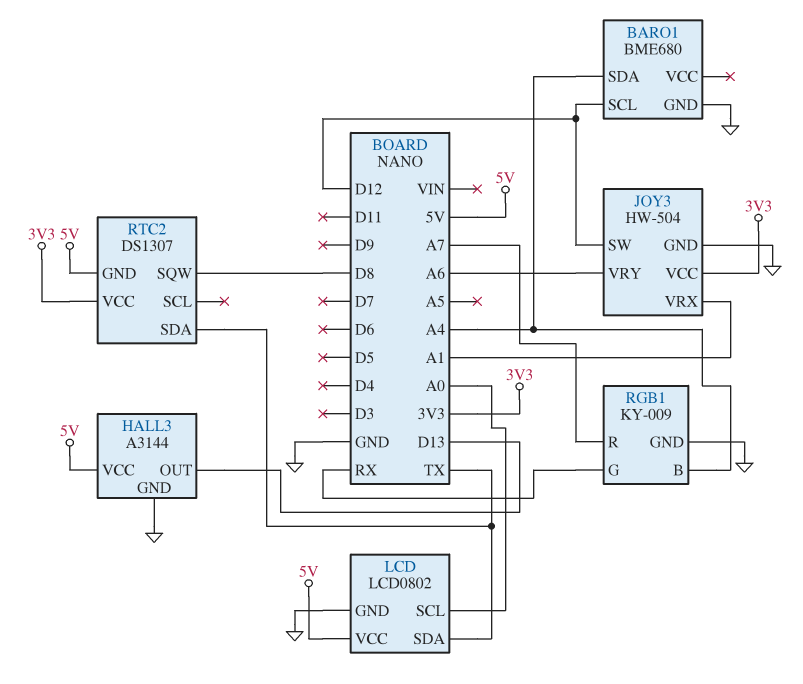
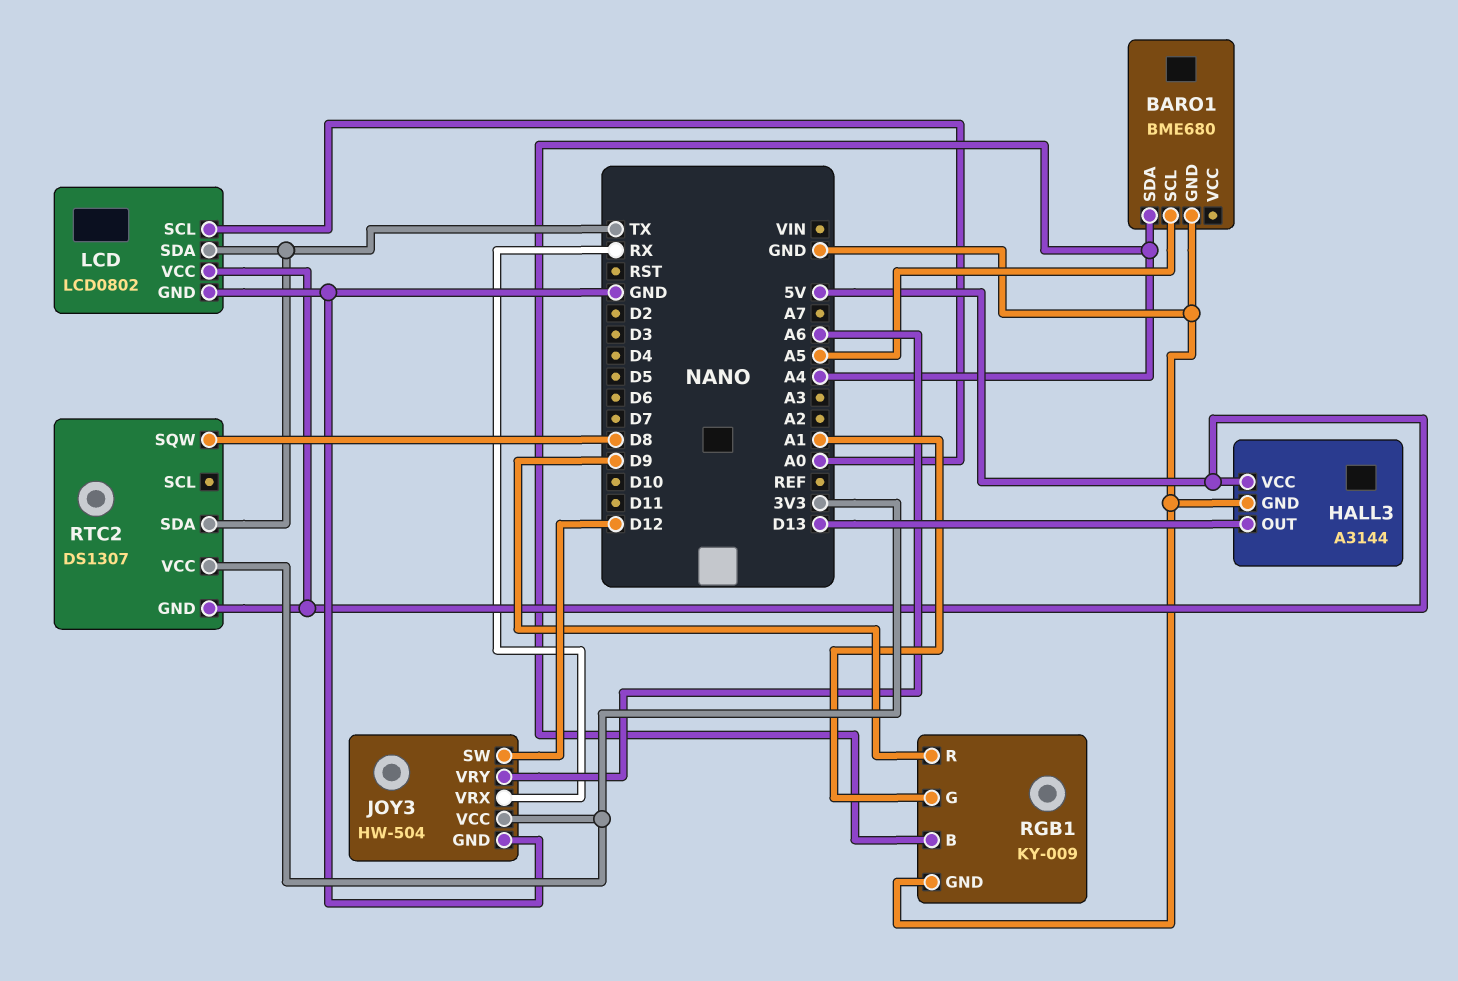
BARO1 pin SCL: D12 -> A5
JOY3 pin VRX: A1 -> RX
RGB1 pin G: RX -> A1
RGB1 pin R: A7 -> D9

